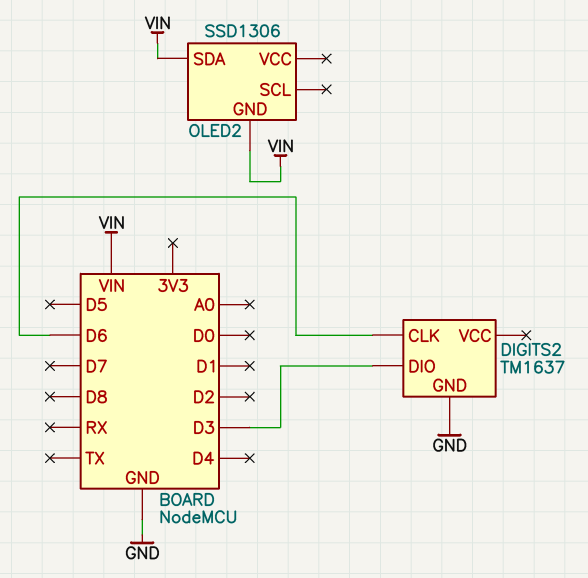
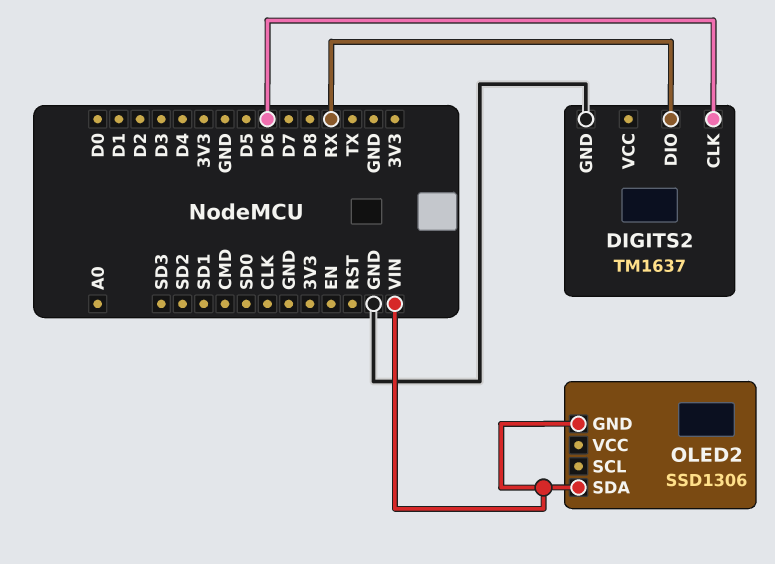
DIGITS2 pin DIO: D3 -> RX

